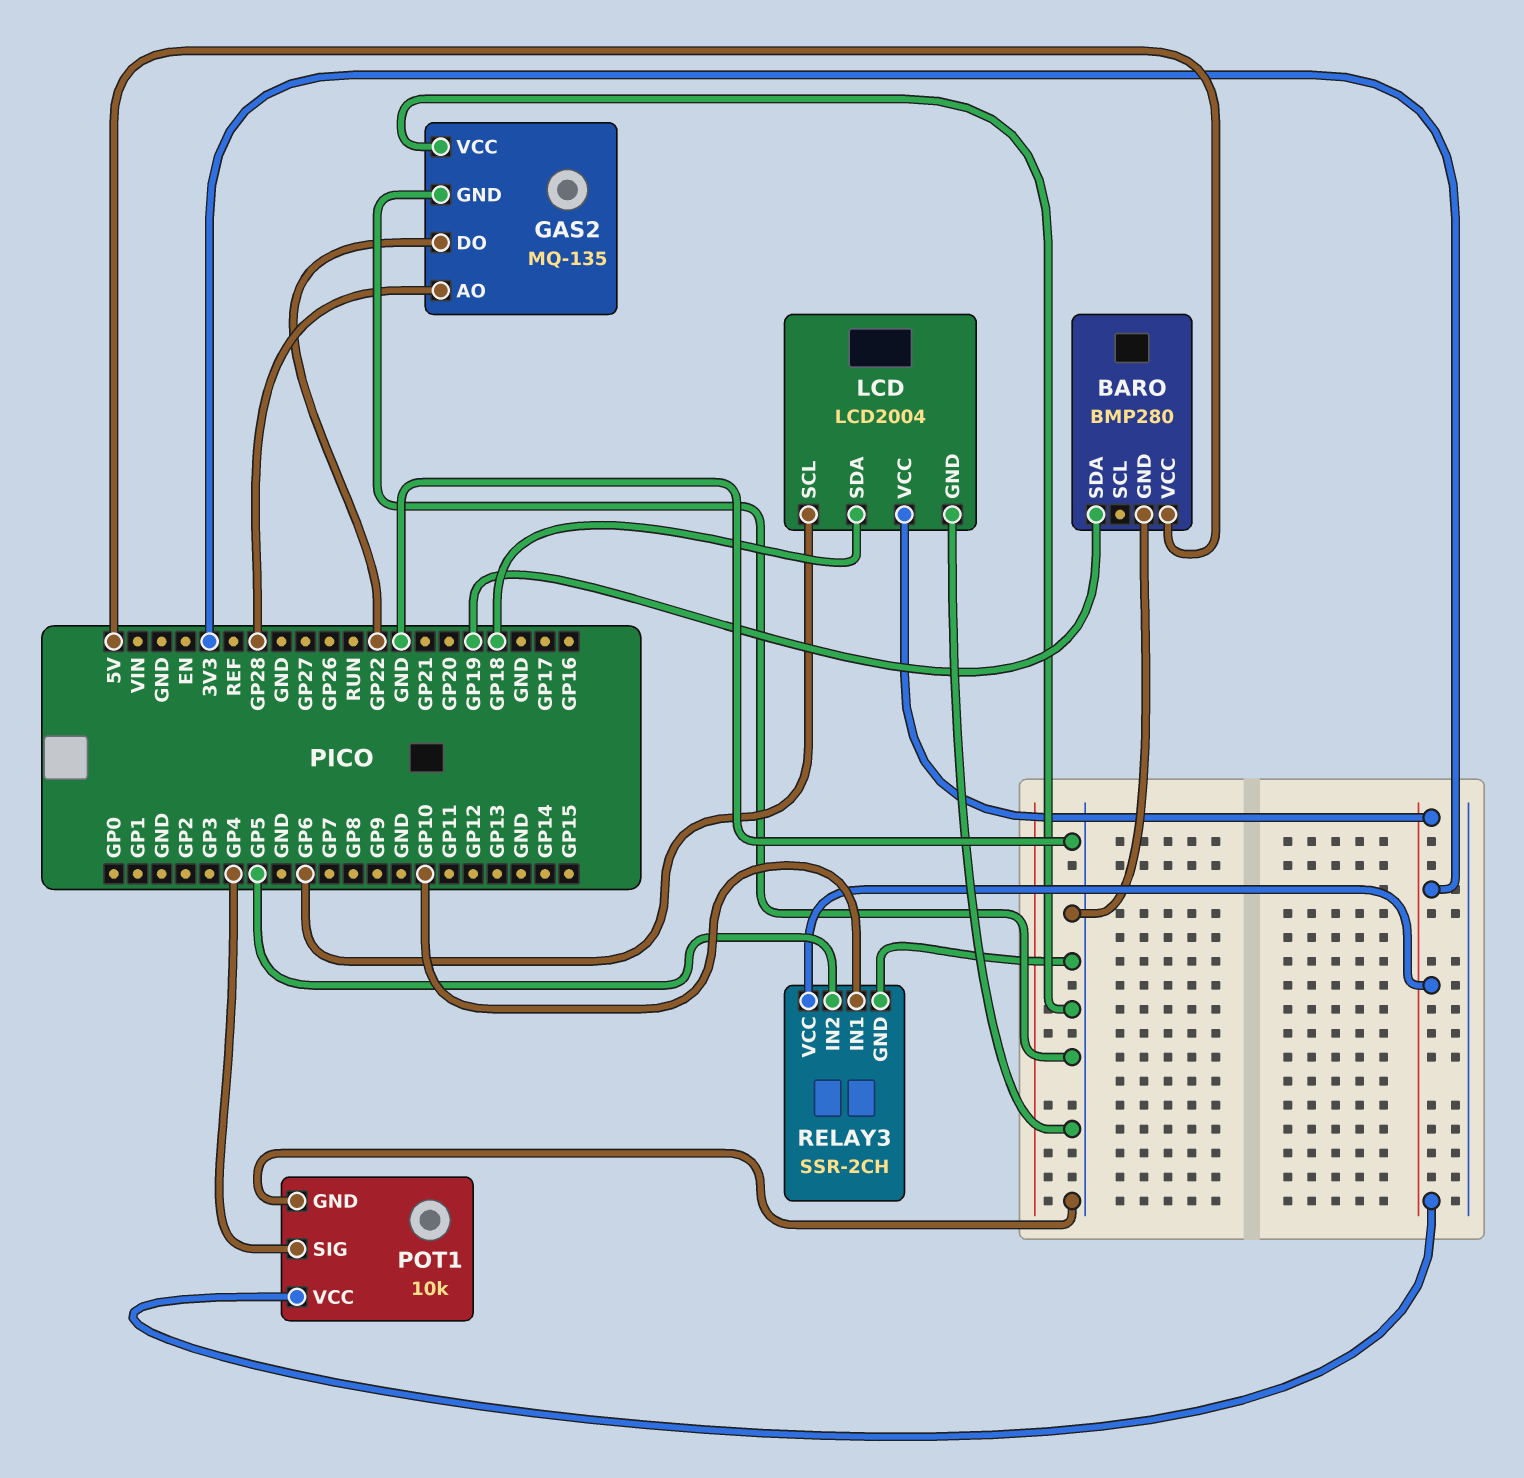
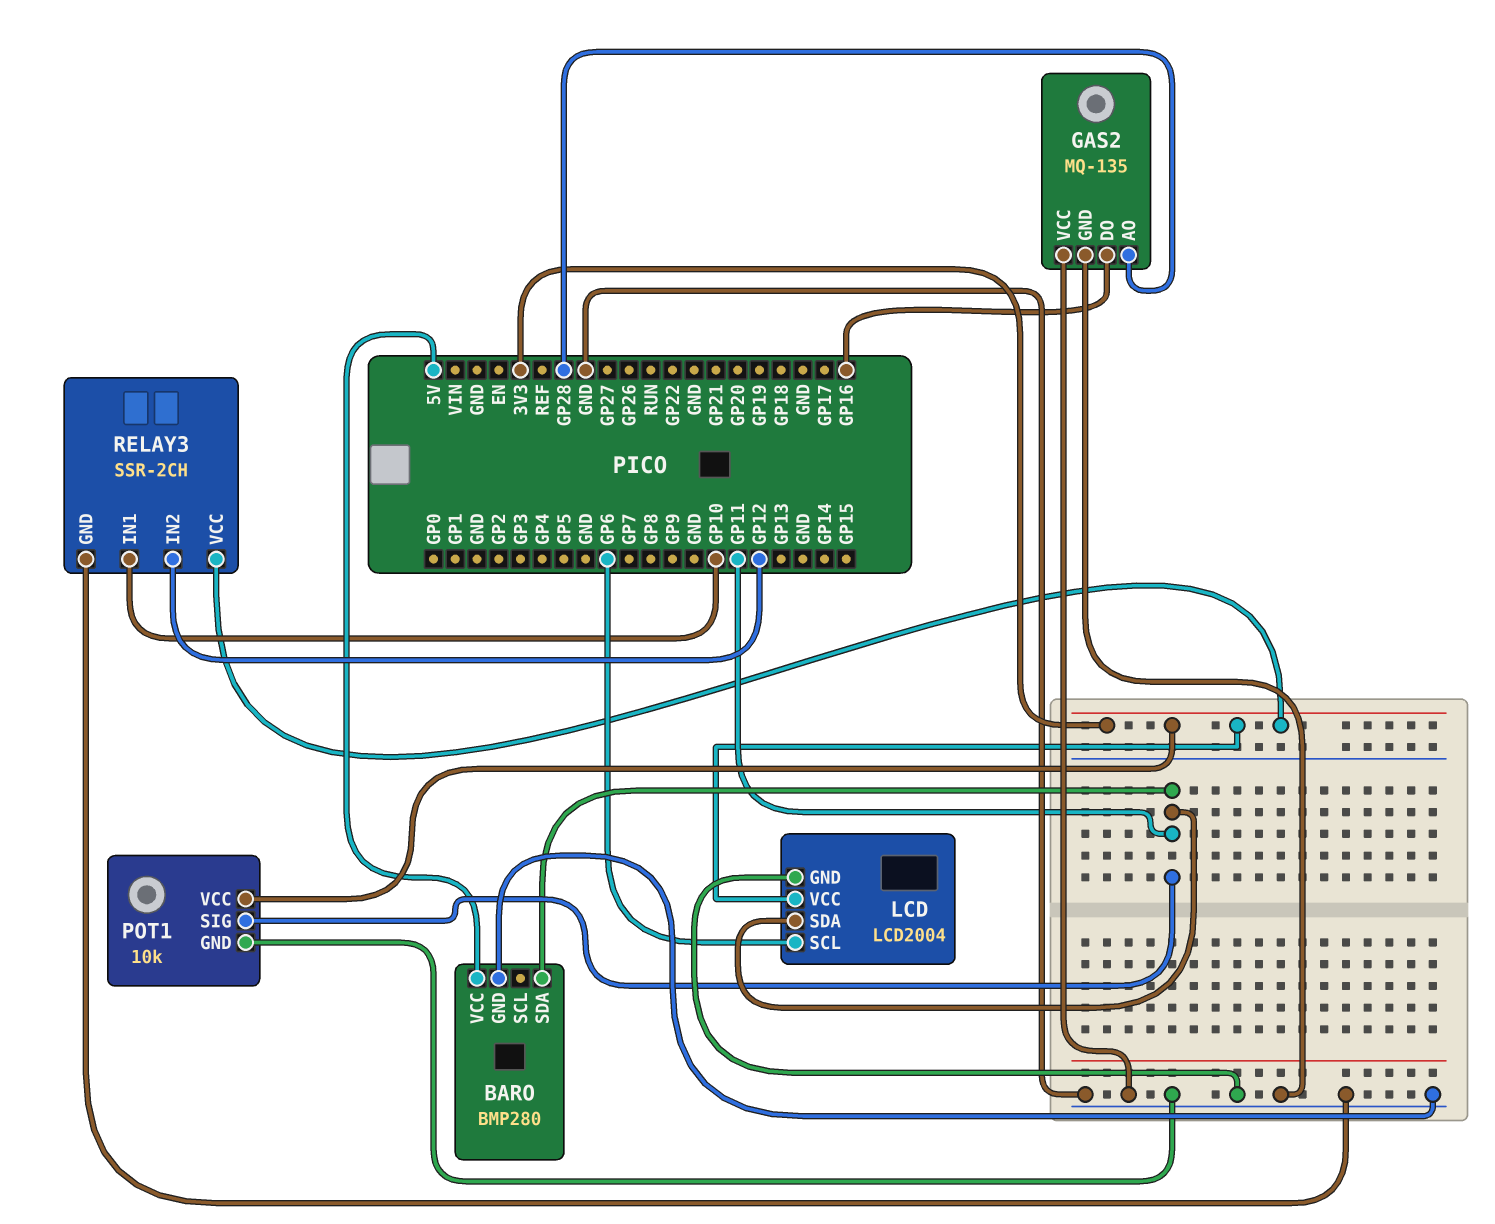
BARO pin SDA: GP19 -> GP11
GAS2 pin DO: GP22 -> GP16
LCD pin SDA: GP18 -> GP11
POT1 pin SIG: GP4 -> GP11
RELAY3 pin IN2: GP5 -> GP12

